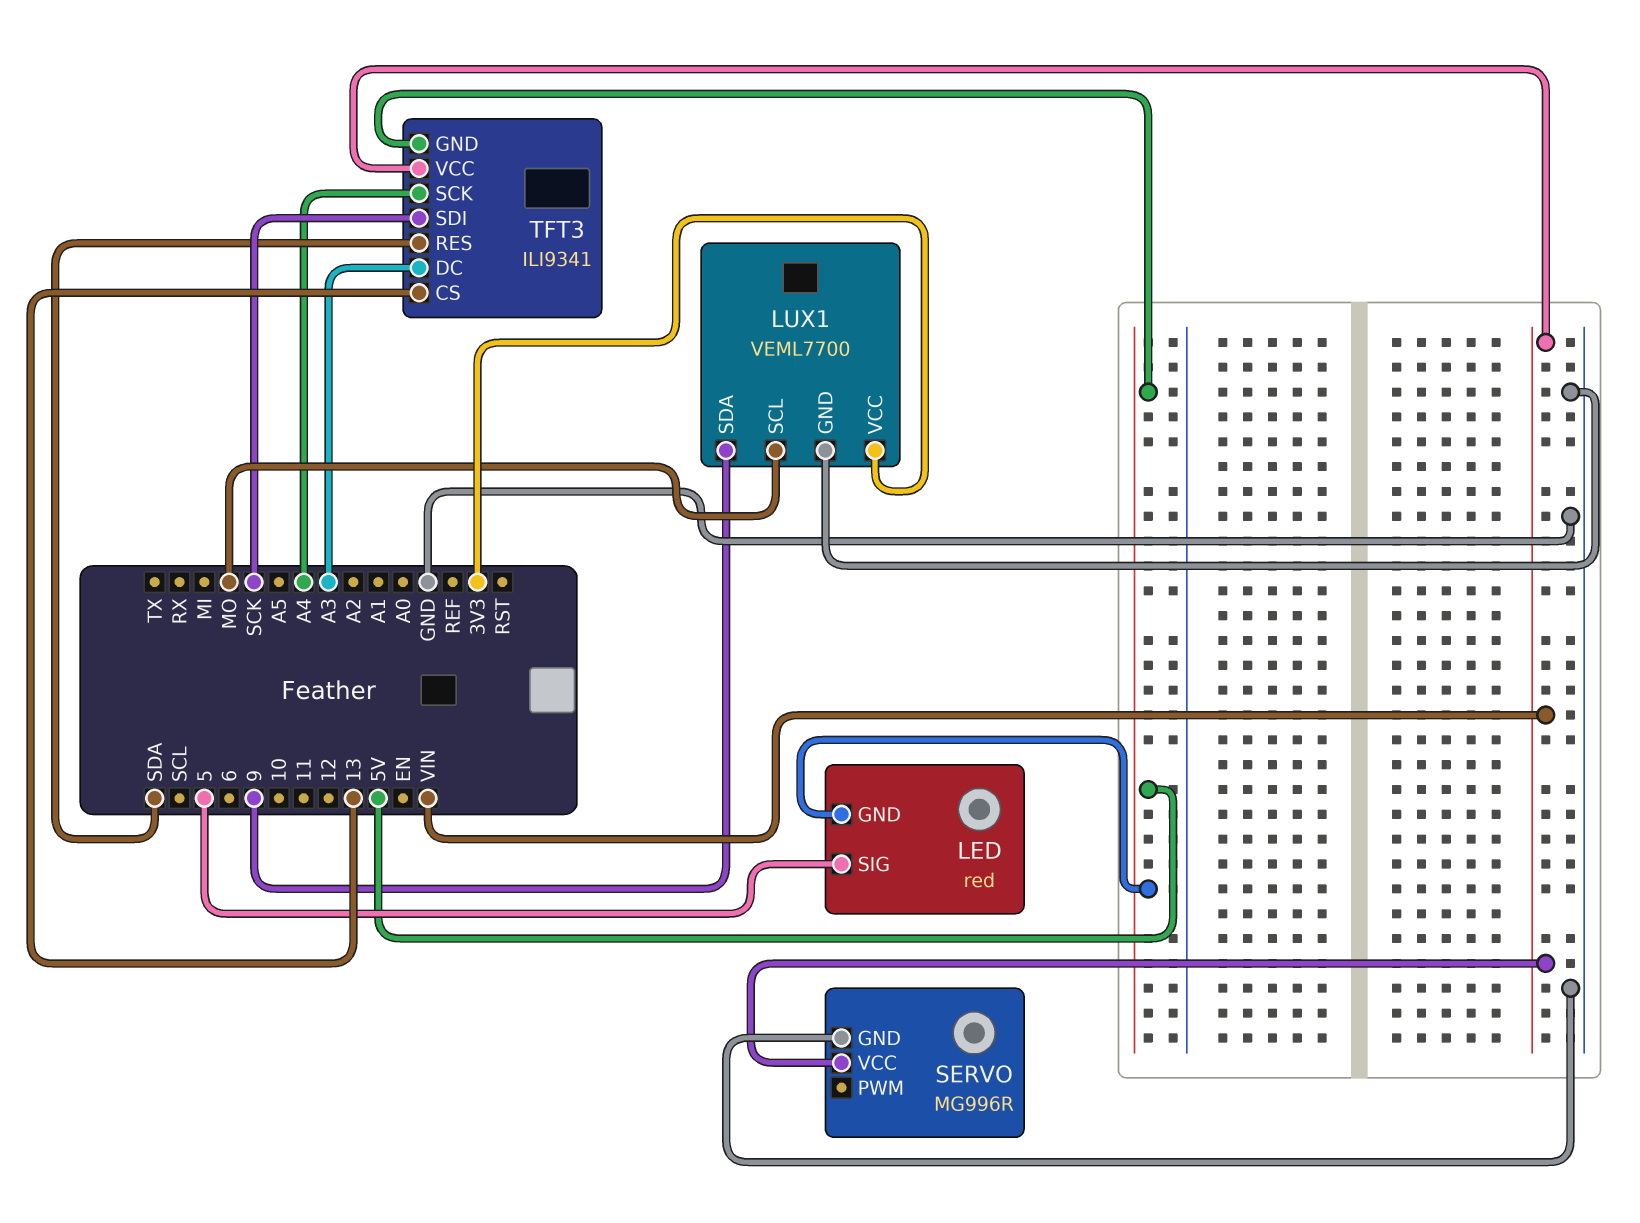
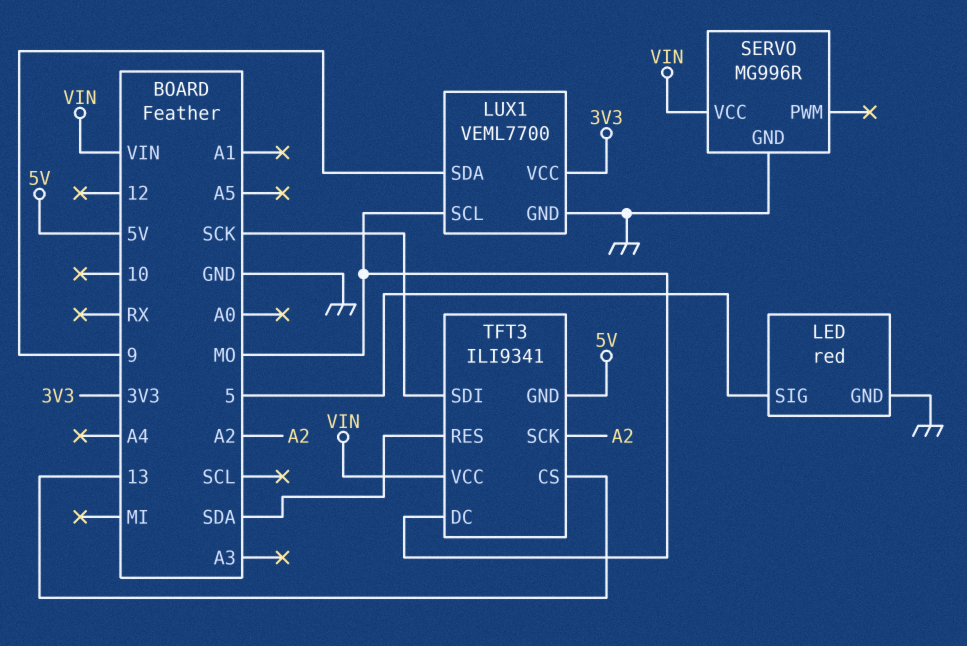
LED pin GND: 5V -> GND
TFT3 pin DC: A3 -> MO
TFT3 pin SCK: A4 -> A2

